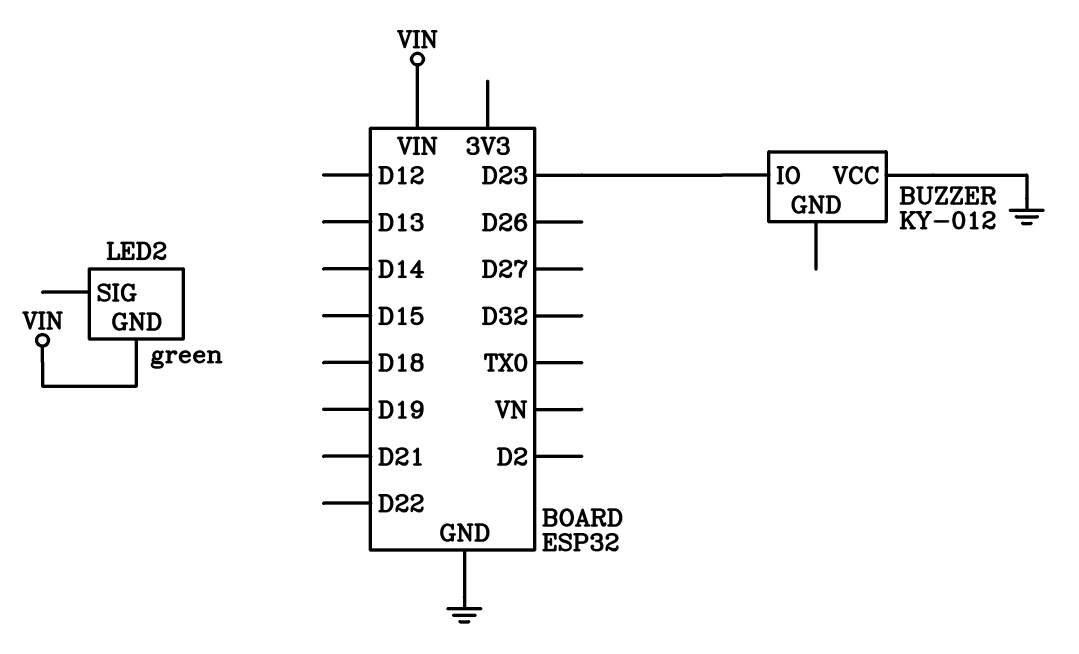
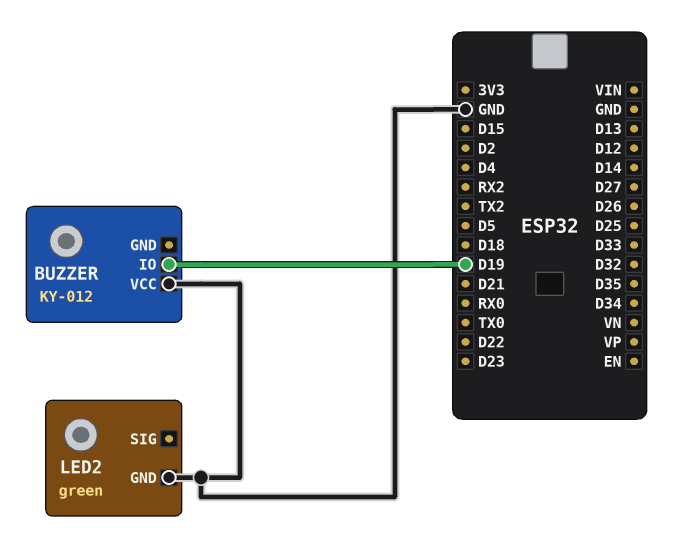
BUZZER pin IO: D23 -> D19
LED2 pin GND: VIN -> GND

